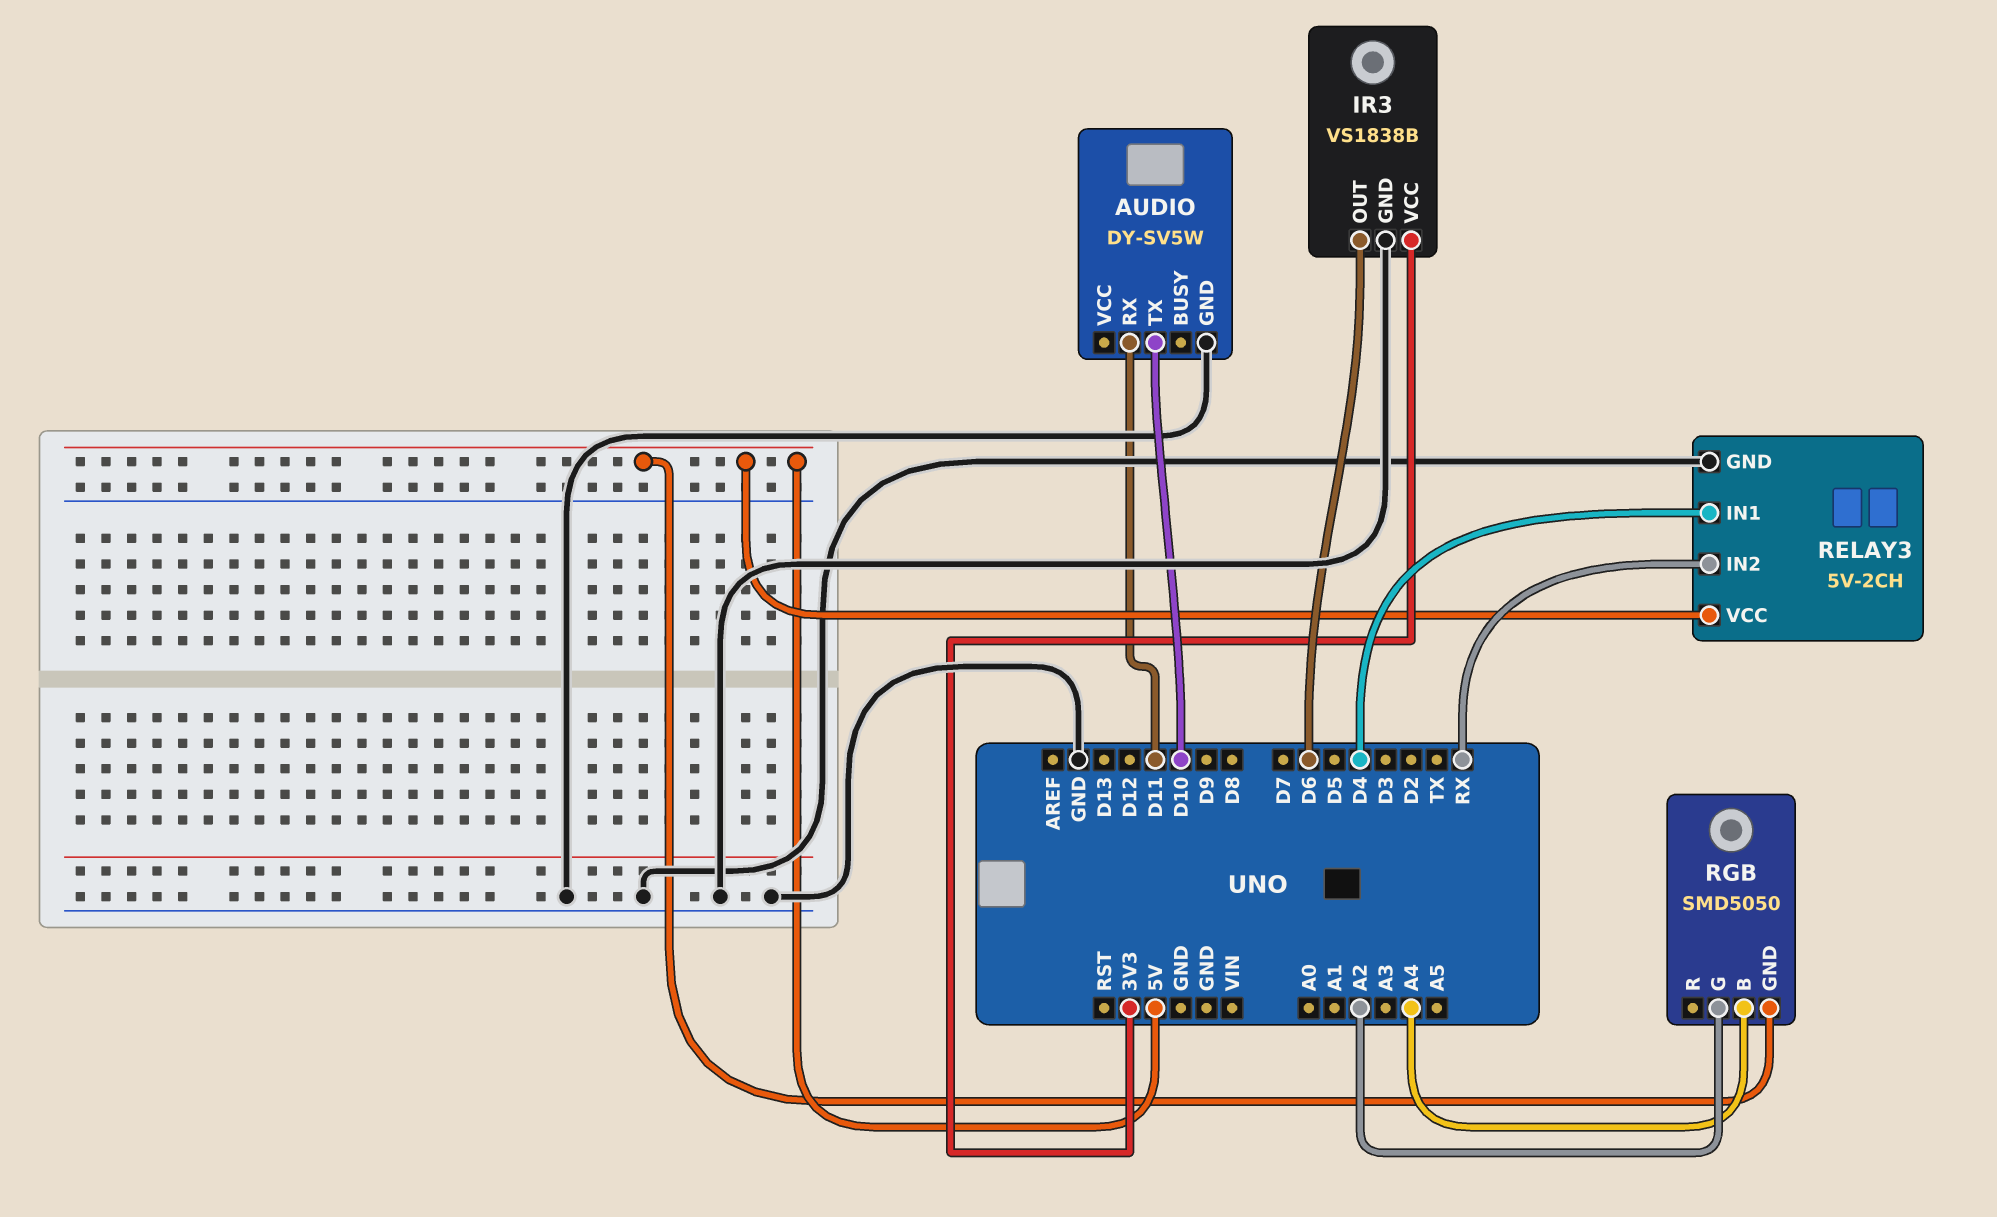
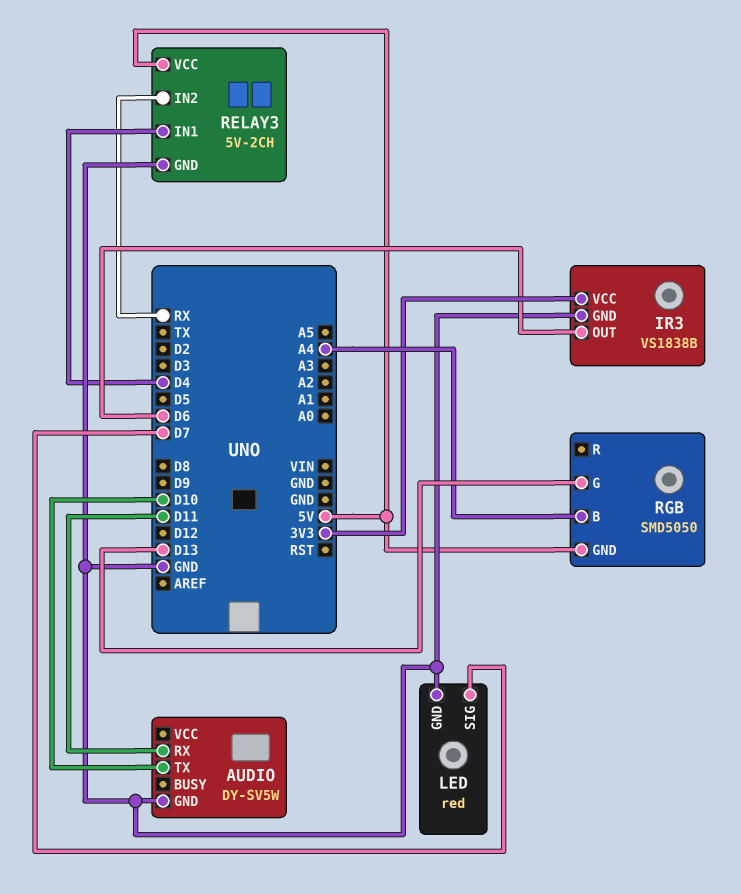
LED: none -> red
LED pin GND: none -> GND
LED pin SIG: none -> D7
RGB pin G: A2 -> D13

